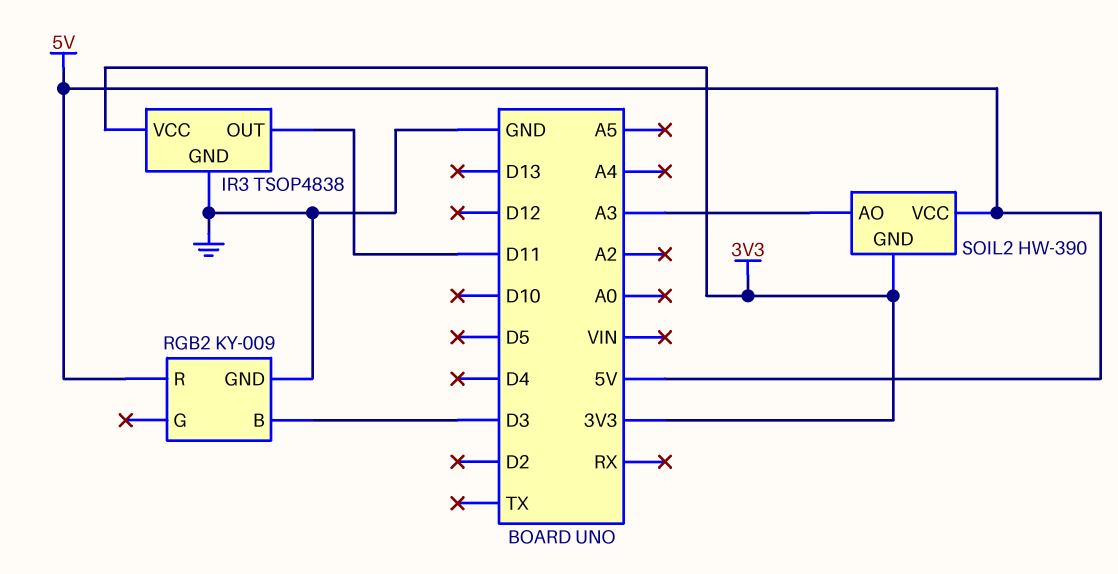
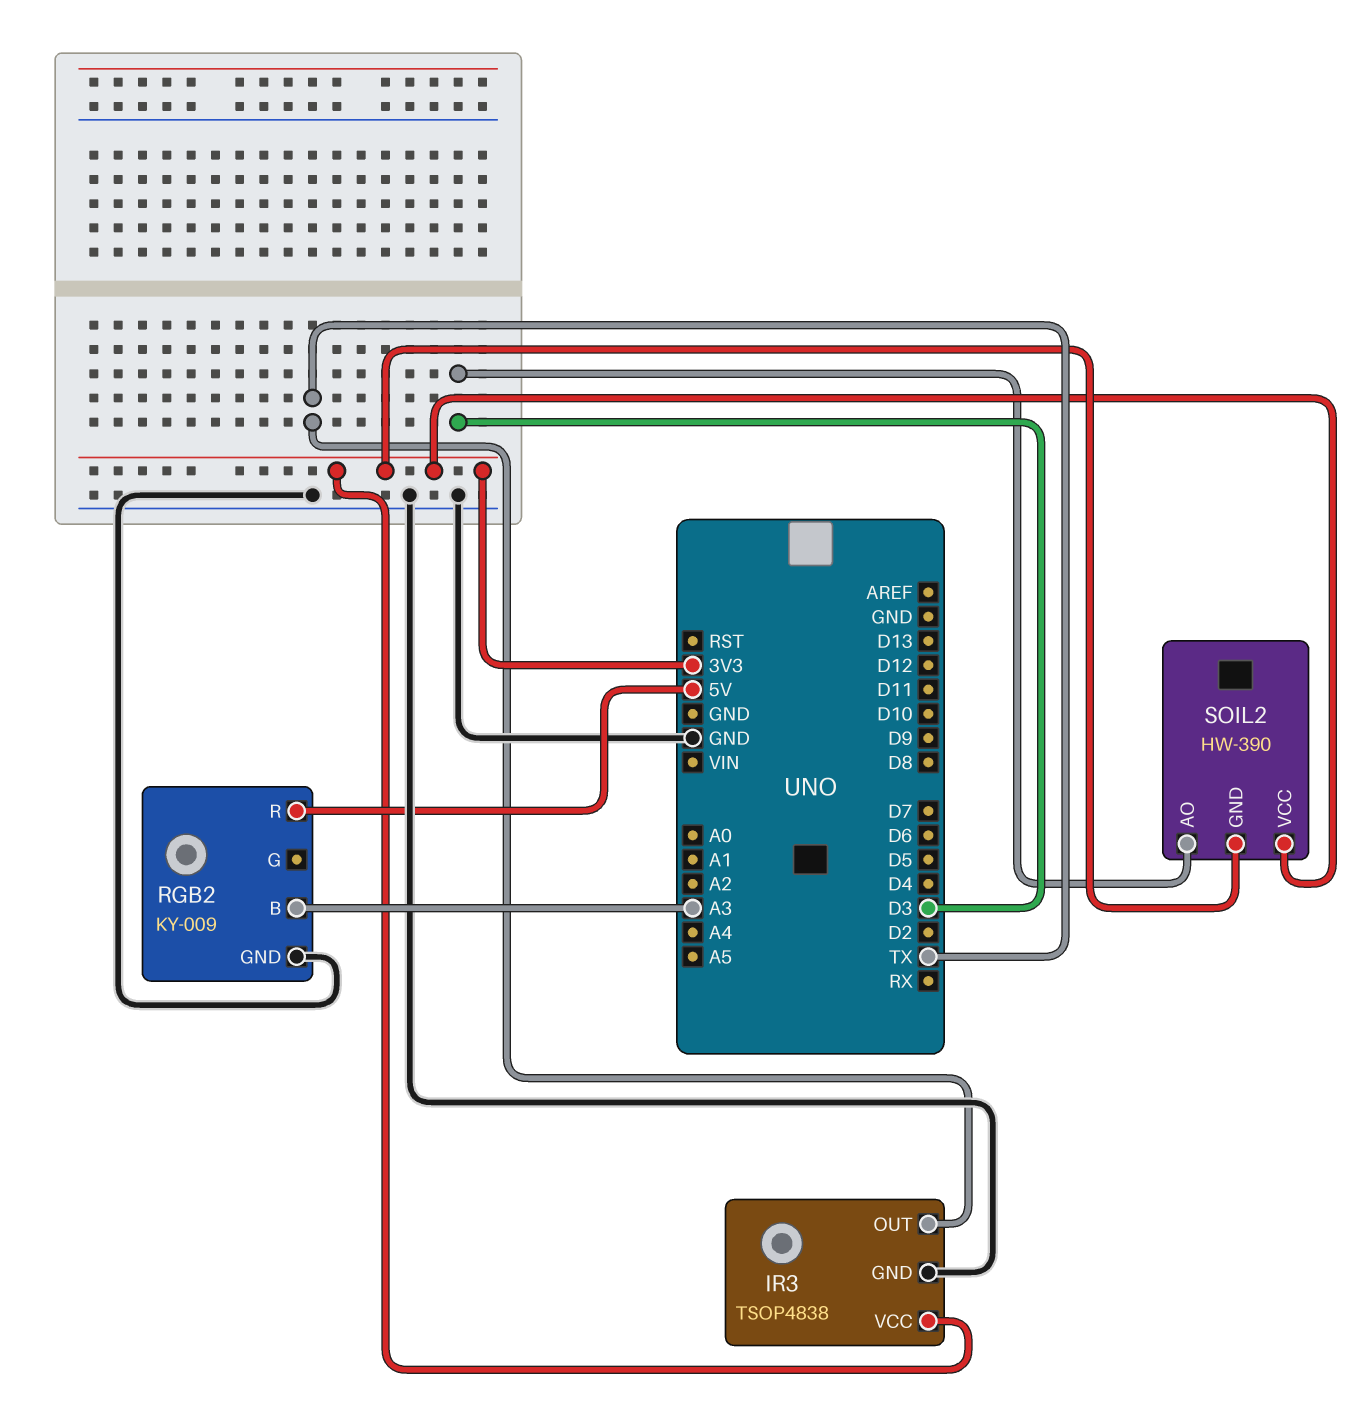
IR3 pin OUT: D11 -> TX
RGB2 pin B: D3 -> A3
SOIL2 pin AO: A3 -> D3
SOIL2 pin VCC: 5V -> 3V3

